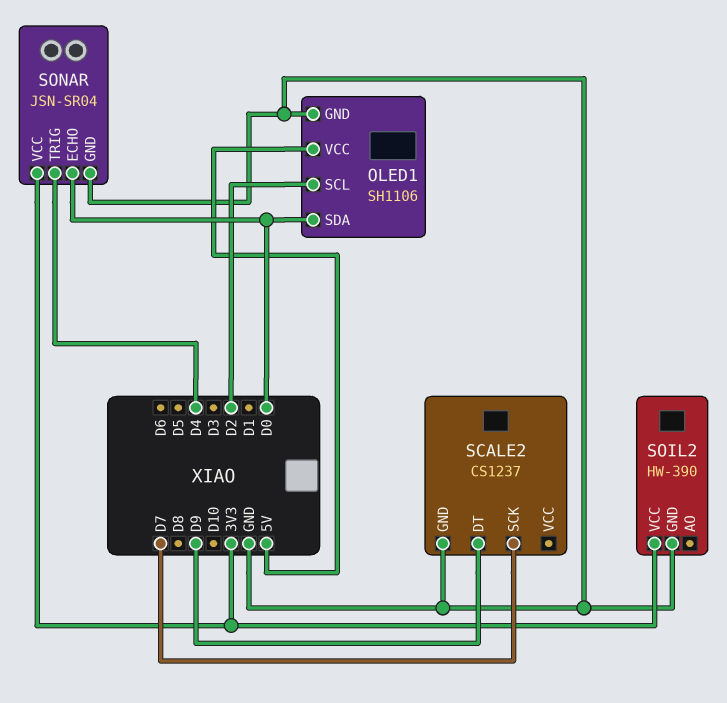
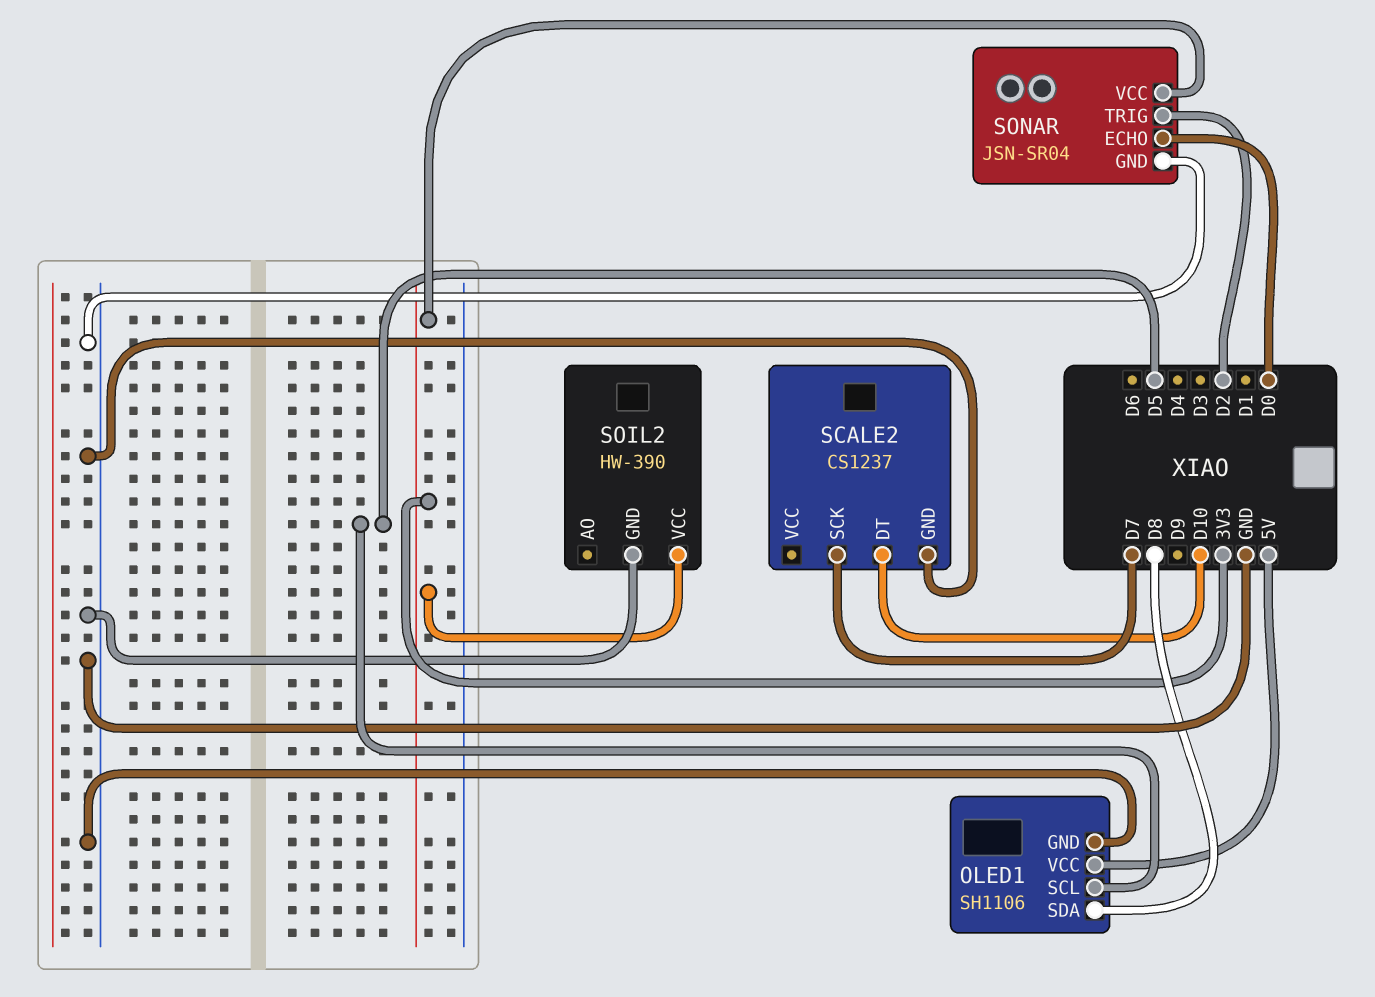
OLED1 pin SCL: D2 -> D5
OLED1 pin SDA: D0 -> D8
SCALE2 pin DT: D9 -> D10
SONAR pin TRIG: D4 -> D2

